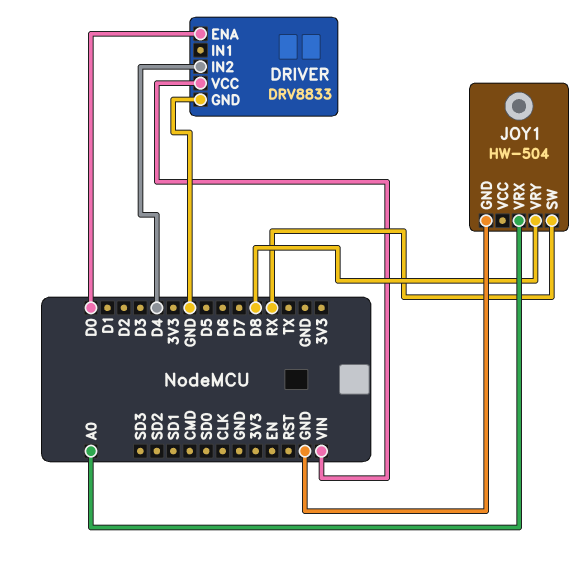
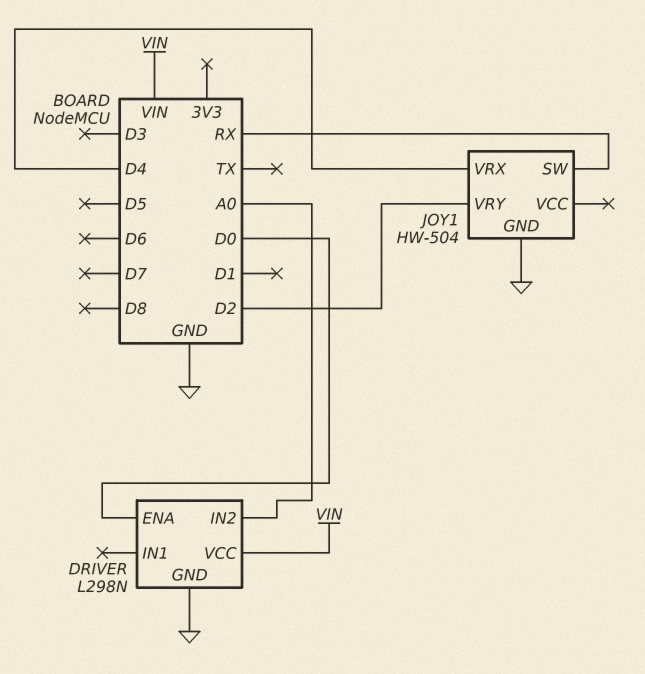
DRIVER: DRV8833 -> L298N
DRIVER pin IN2: D4 -> A0
JOY1 pin VRX: A0 -> D4
JOY1 pin VRY: D8 -> D2

